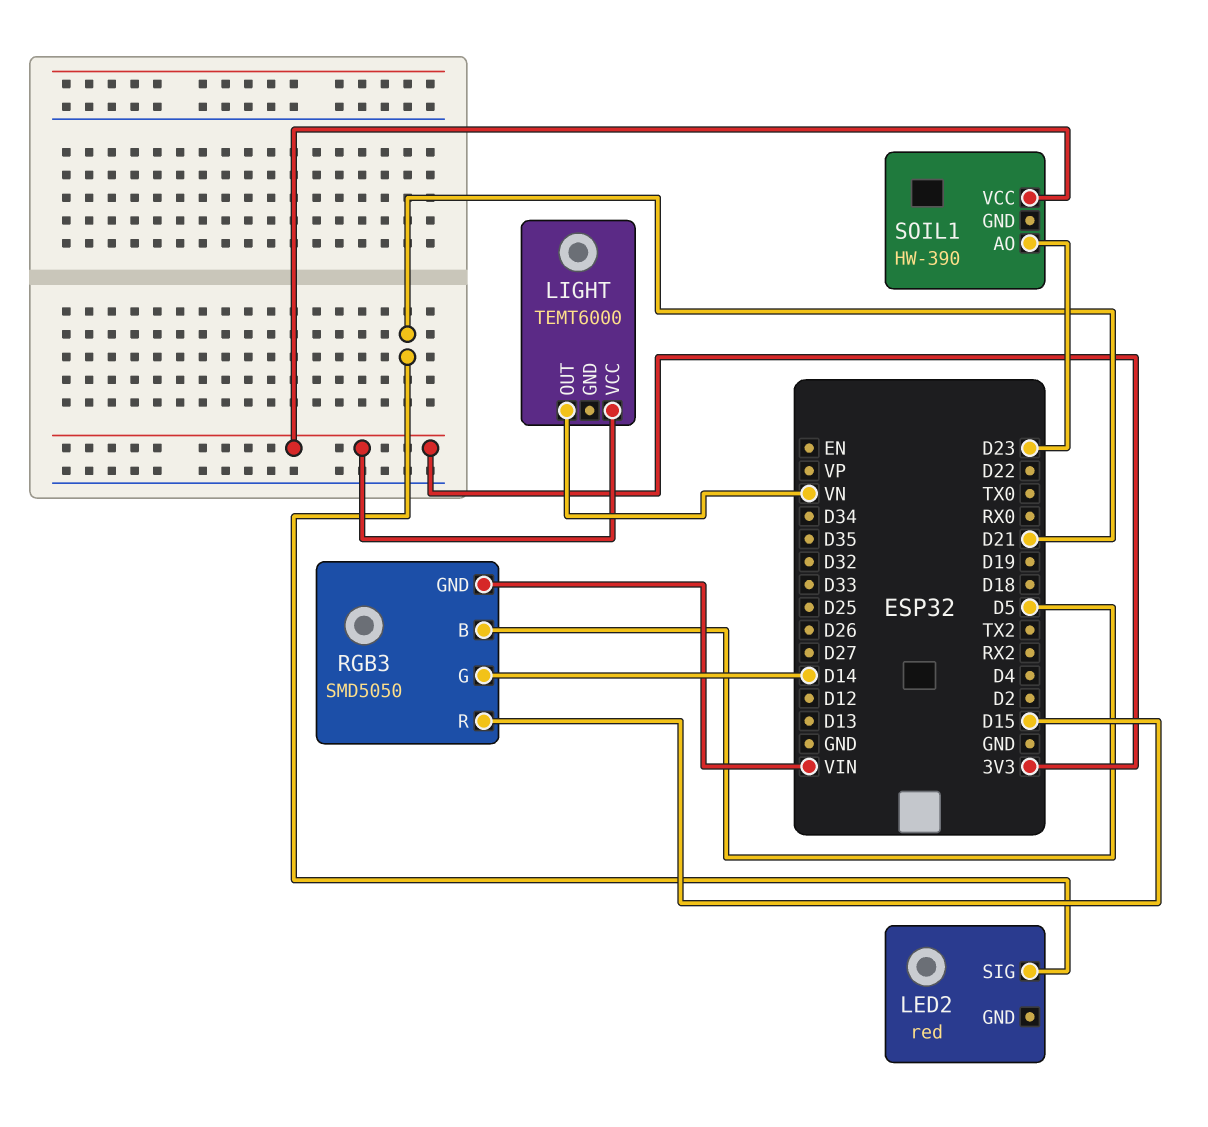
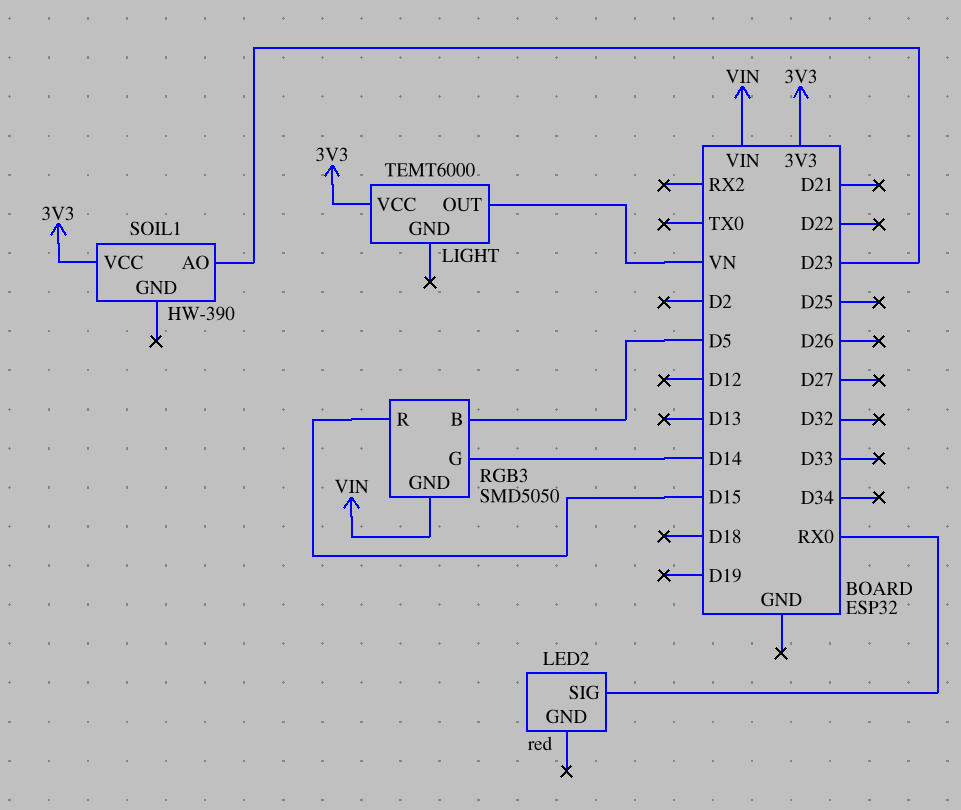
LED2 pin SIG: D21 -> RX0

